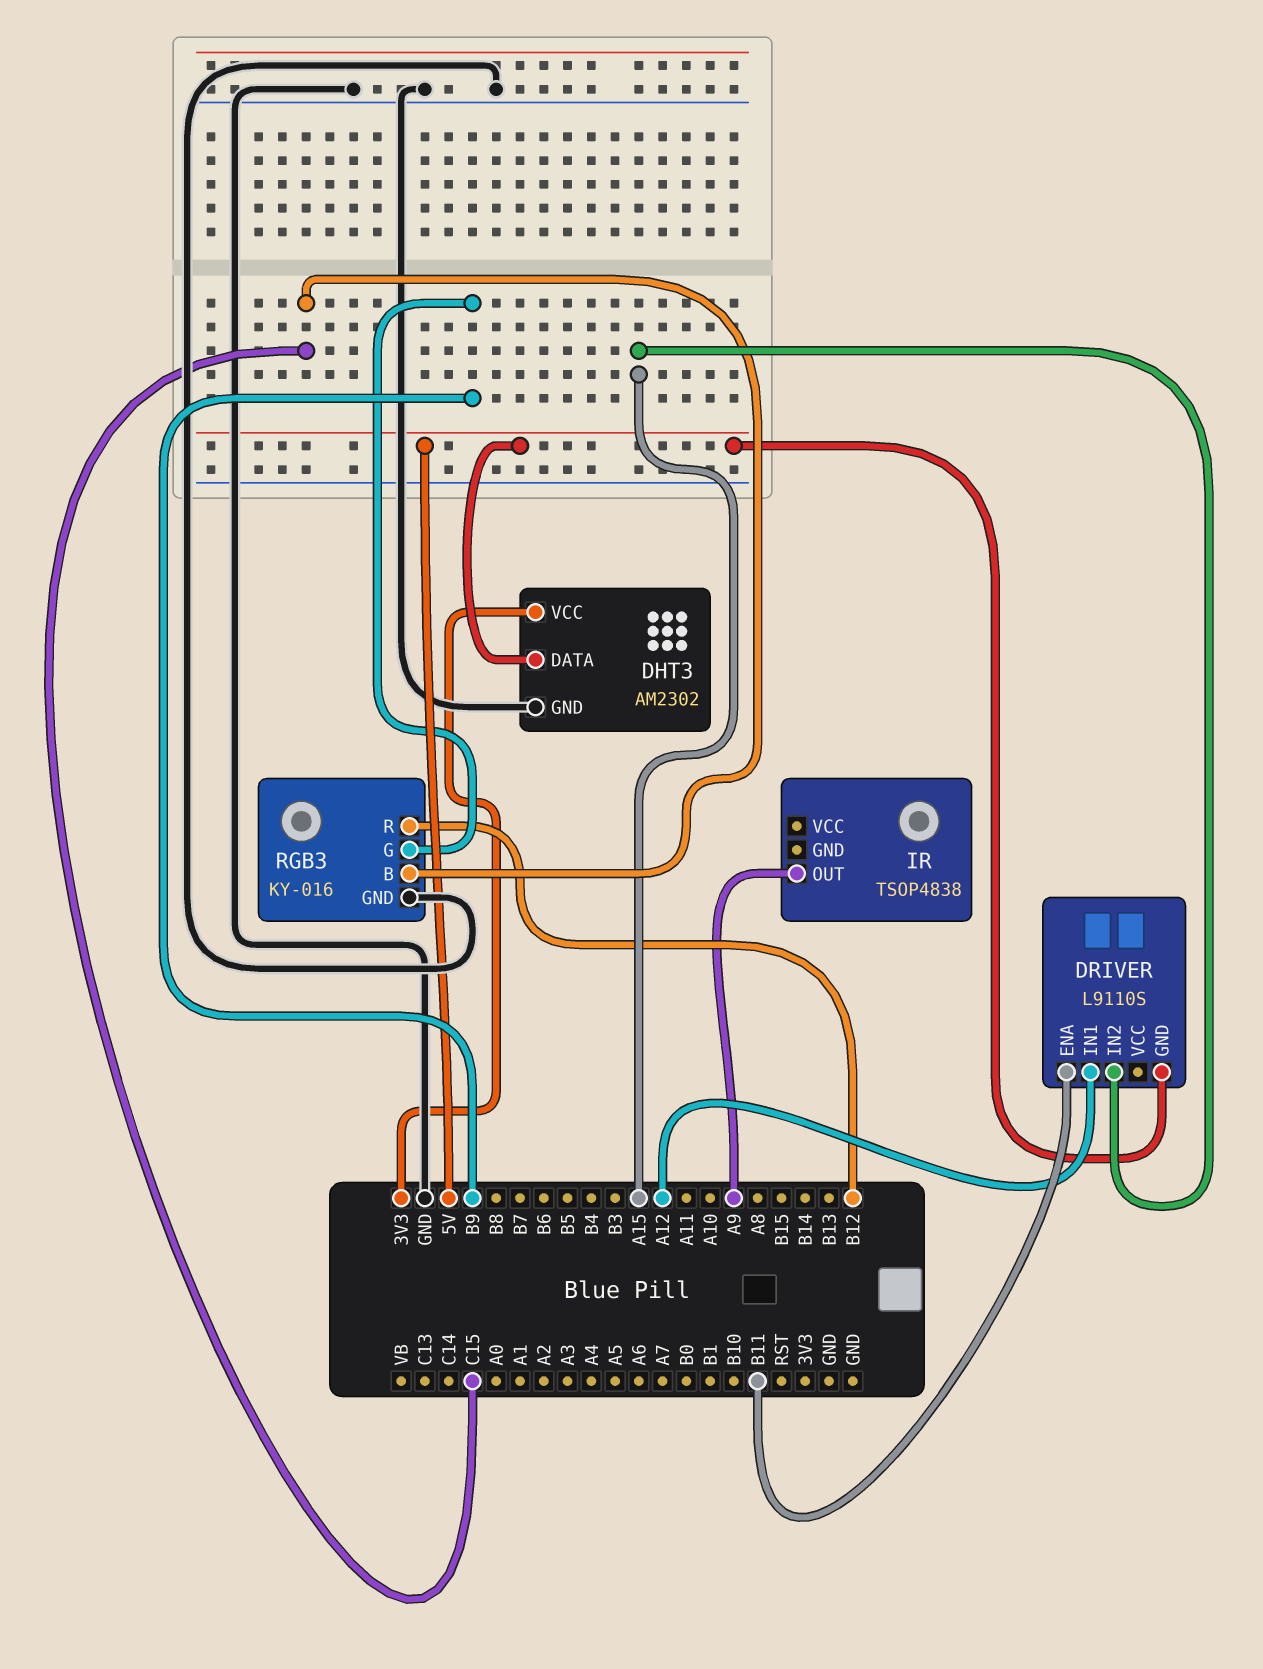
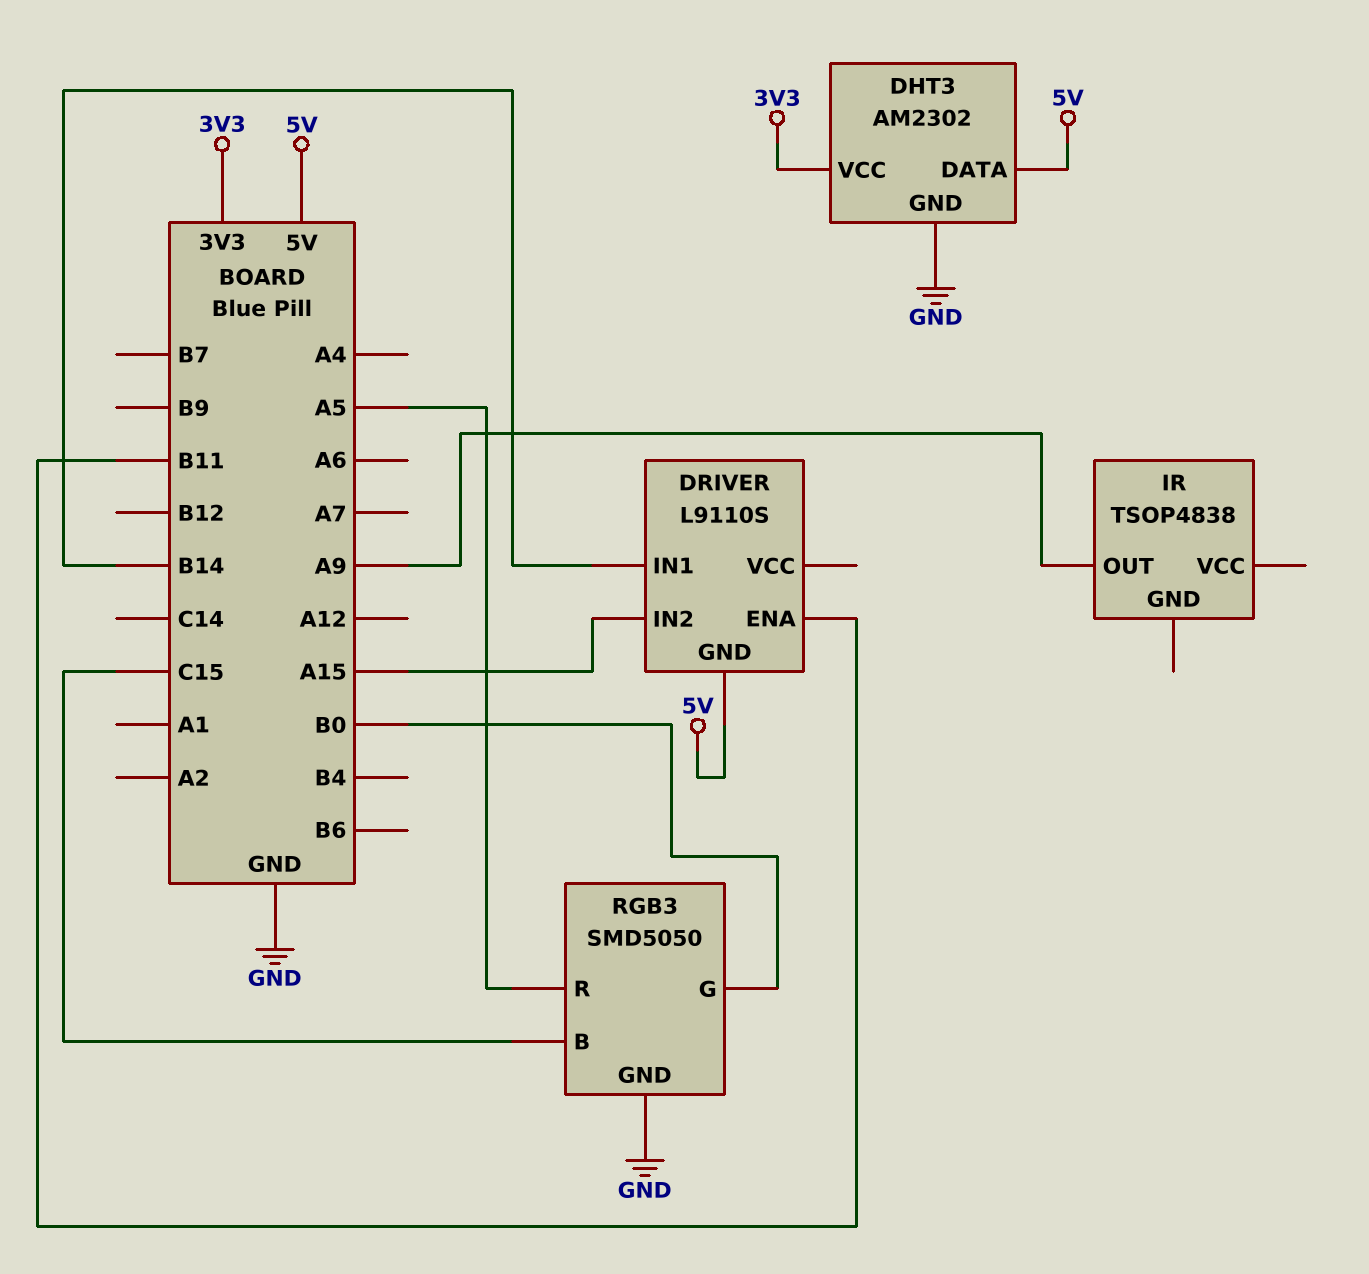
DRIVER pin IN1: A12 -> B14
RGB3: KY-016 -> SMD5050
RGB3 pin G: B9 -> B0
RGB3 pin R: B12 -> A5

